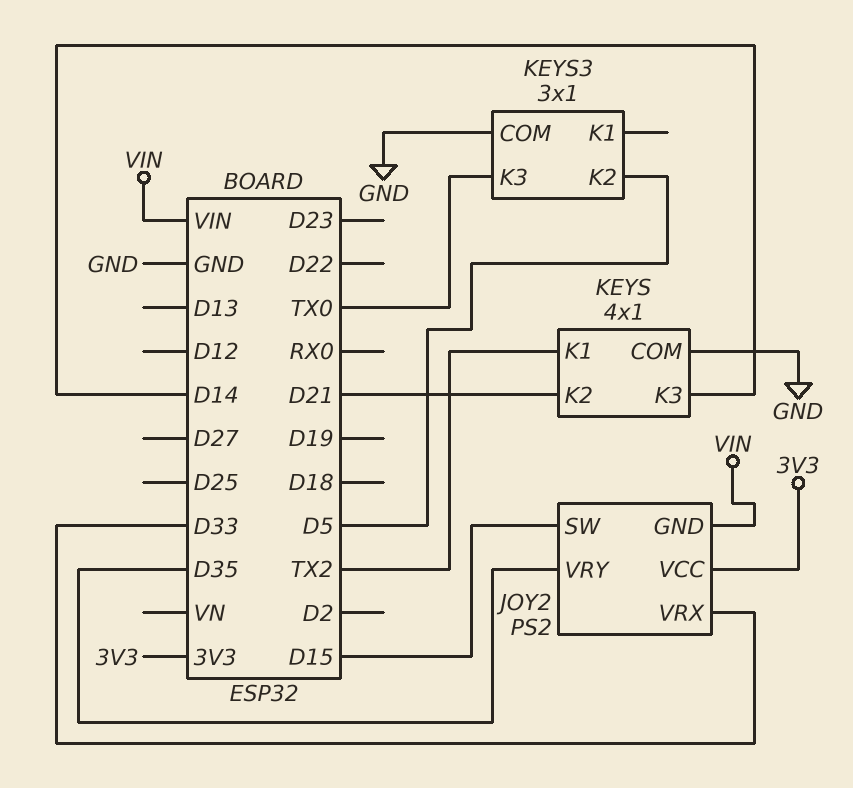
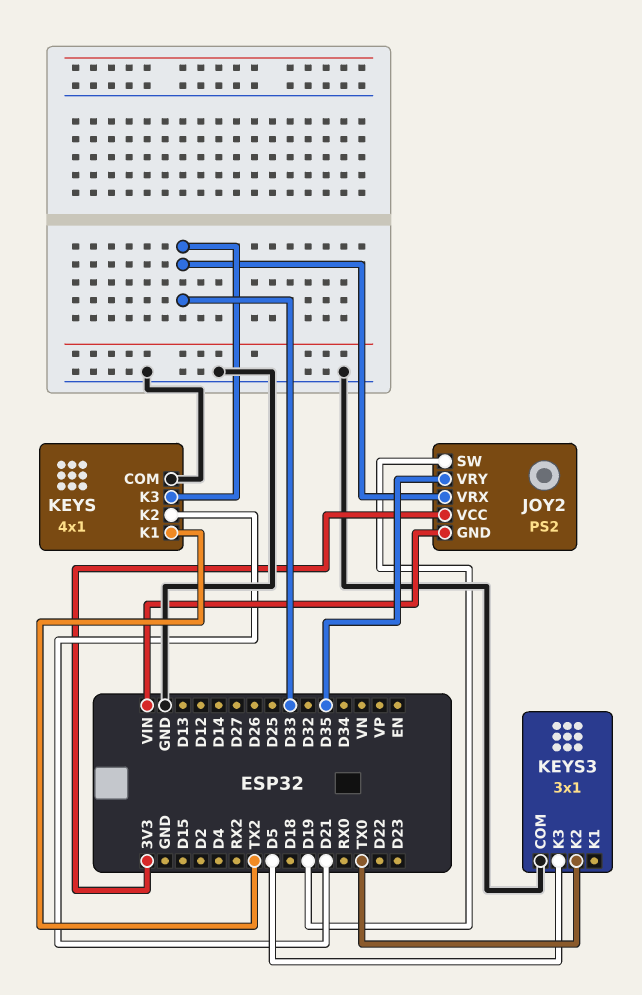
JOY2 pin SW: D15 -> D19
KEYS pin K3: D14 -> D33
KEYS3 pin K2: D5 -> TX0
KEYS3 pin K3: TX0 -> D5

